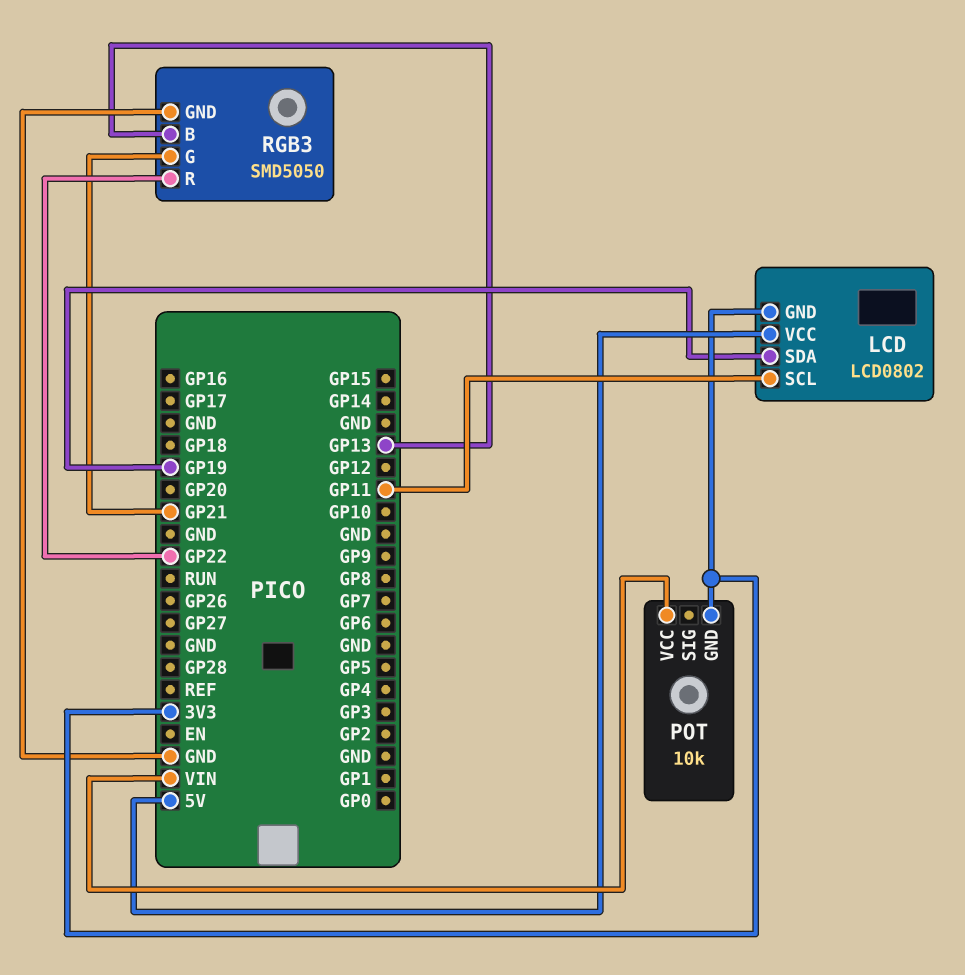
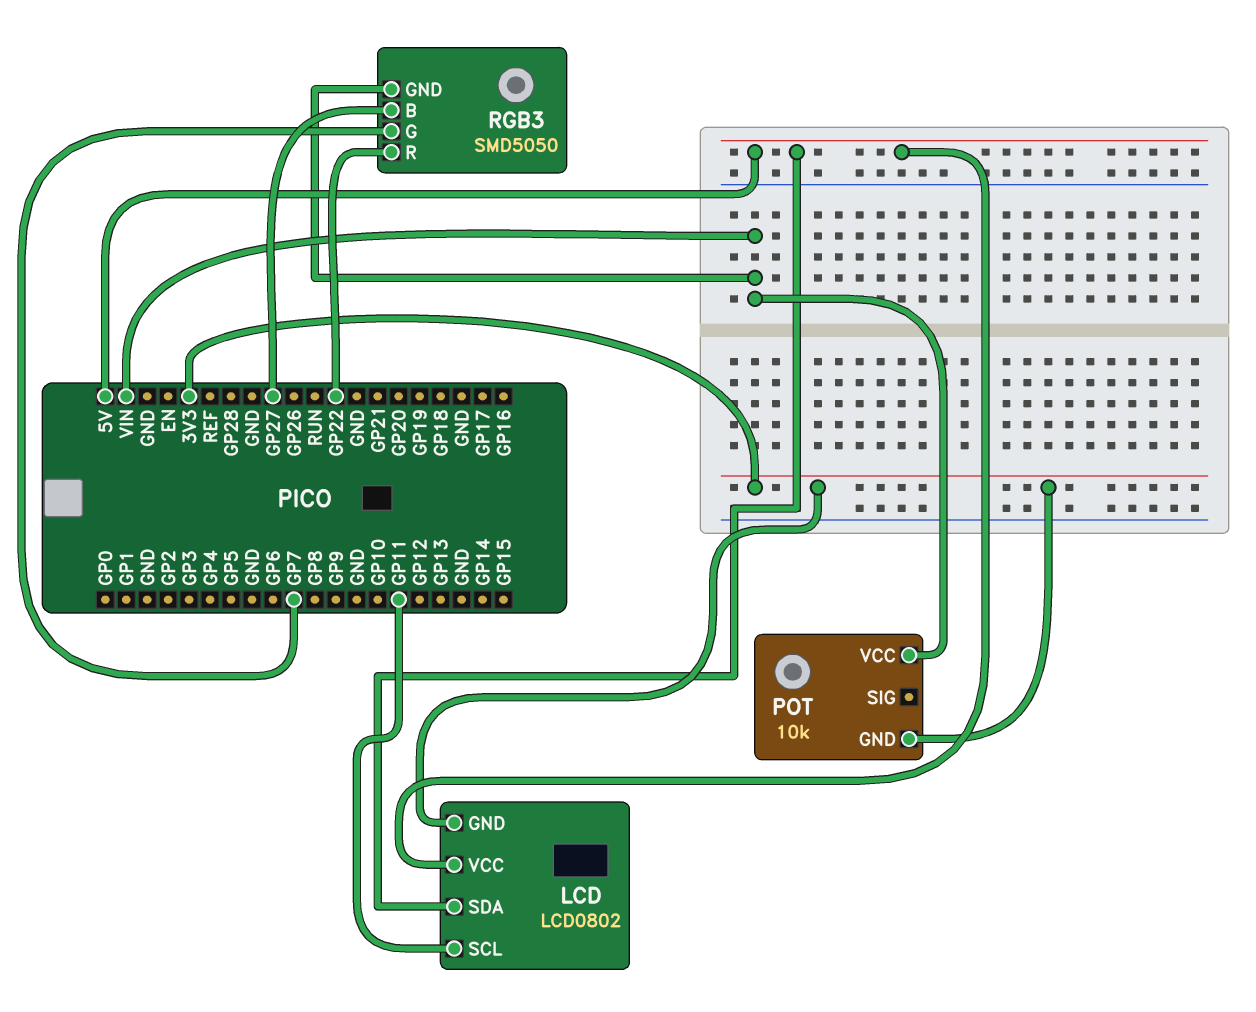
LCD pin SDA: GP19 -> 5V
RGB3 pin B: GP13 -> GP27
RGB3 pin G: GP21 -> GP7
RGB3 pin GND: GND -> VIN

